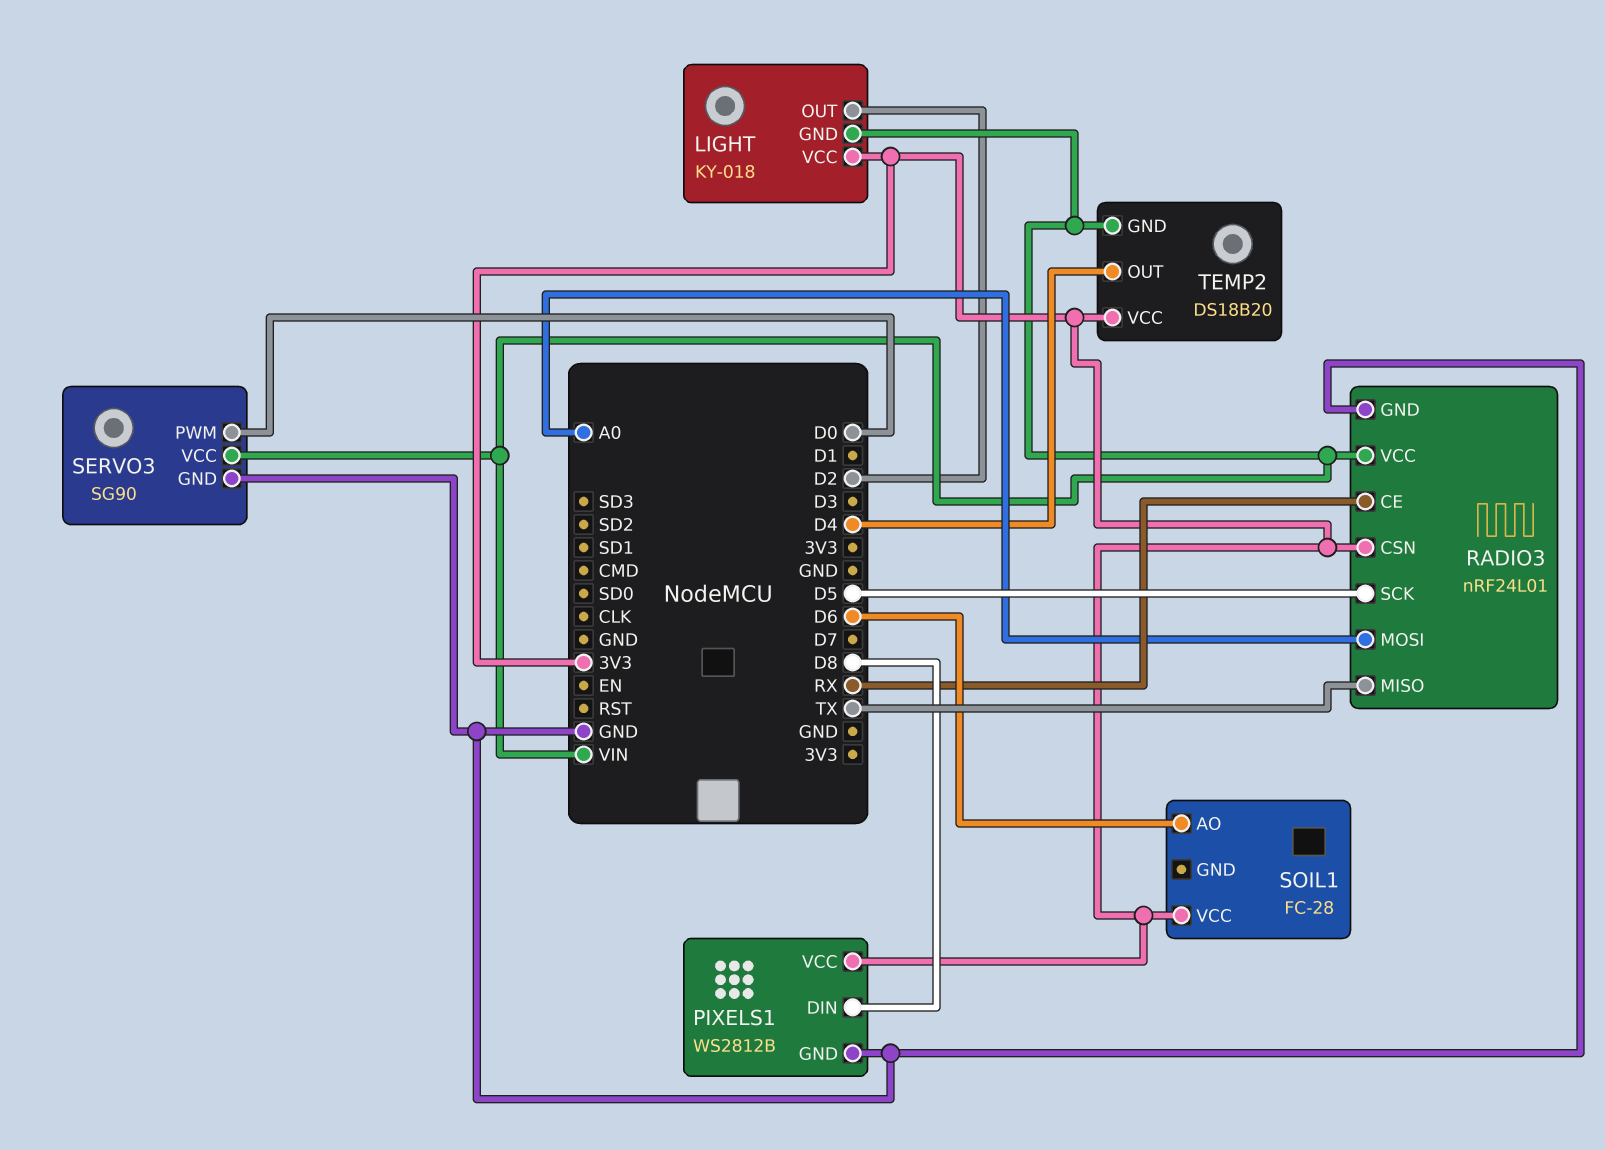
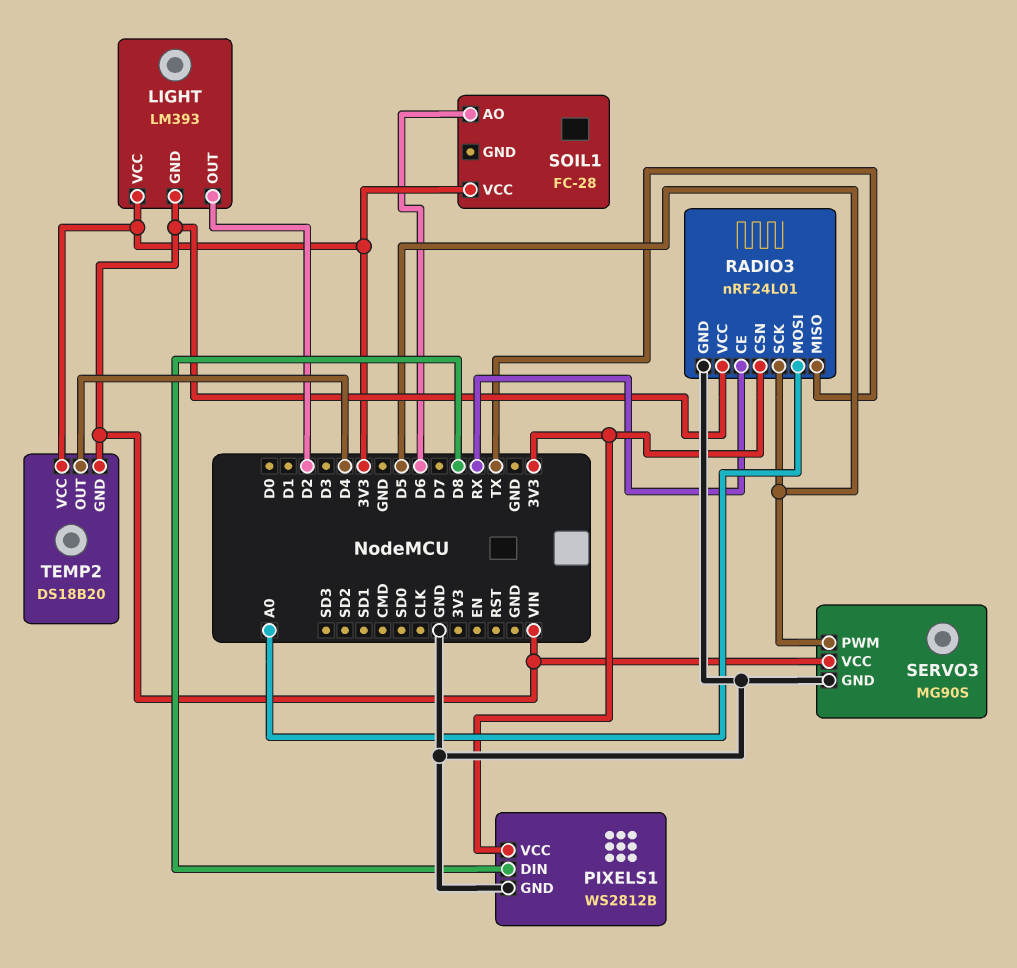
LIGHT: KY-018 -> LM393
SERVO3: SG90 -> MG90S
SERVO3 pin PWM: D0 -> D5

